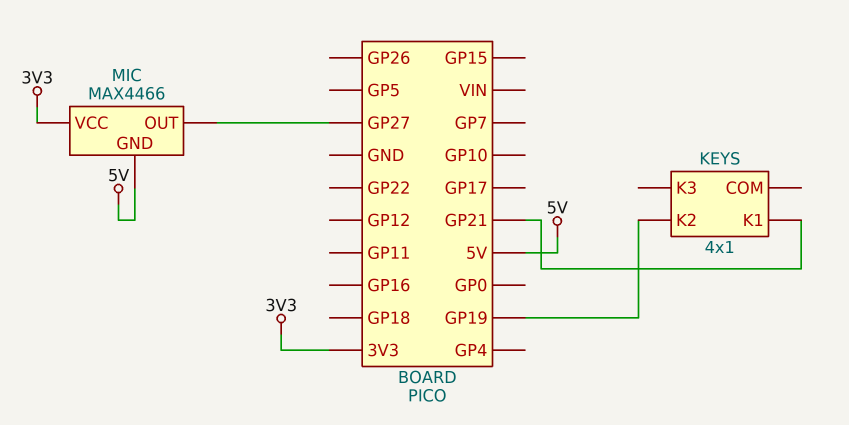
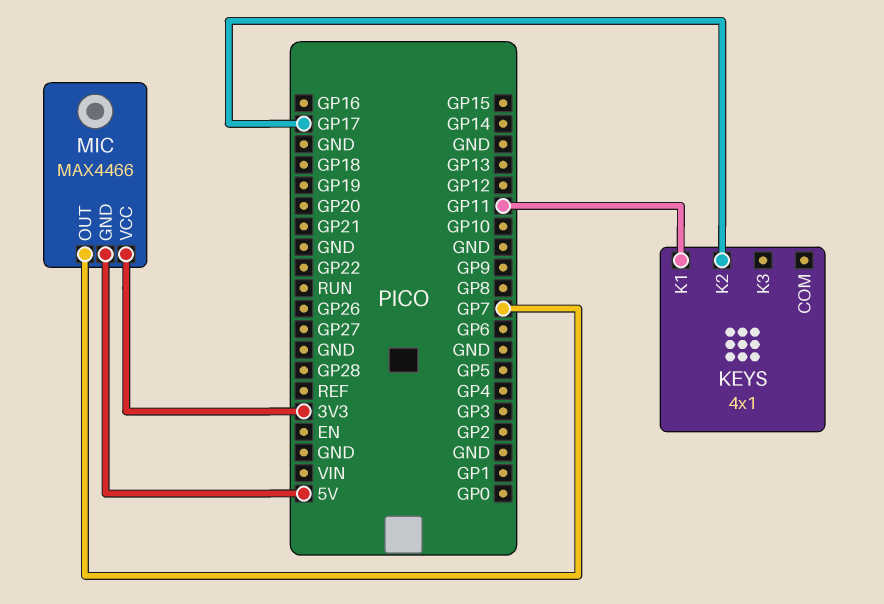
KEYS pin K1: GP21 -> GP11
KEYS pin K2: GP19 -> GP17
MIC pin OUT: GP27 -> GP7

